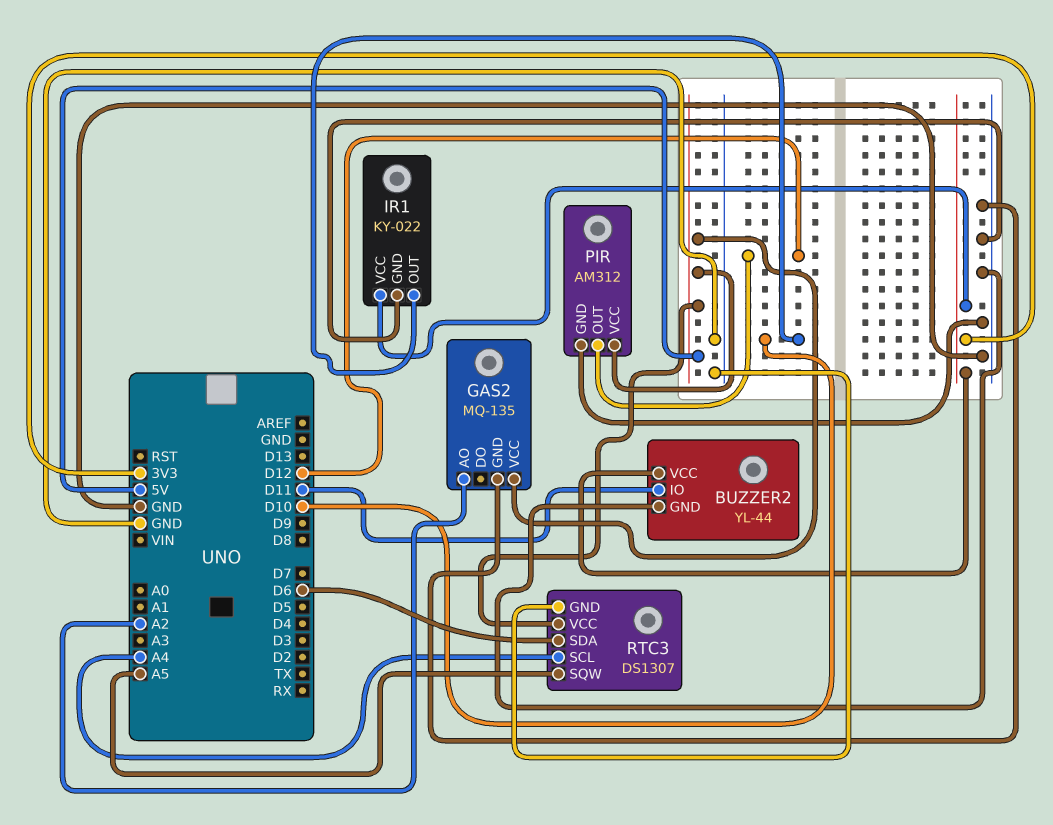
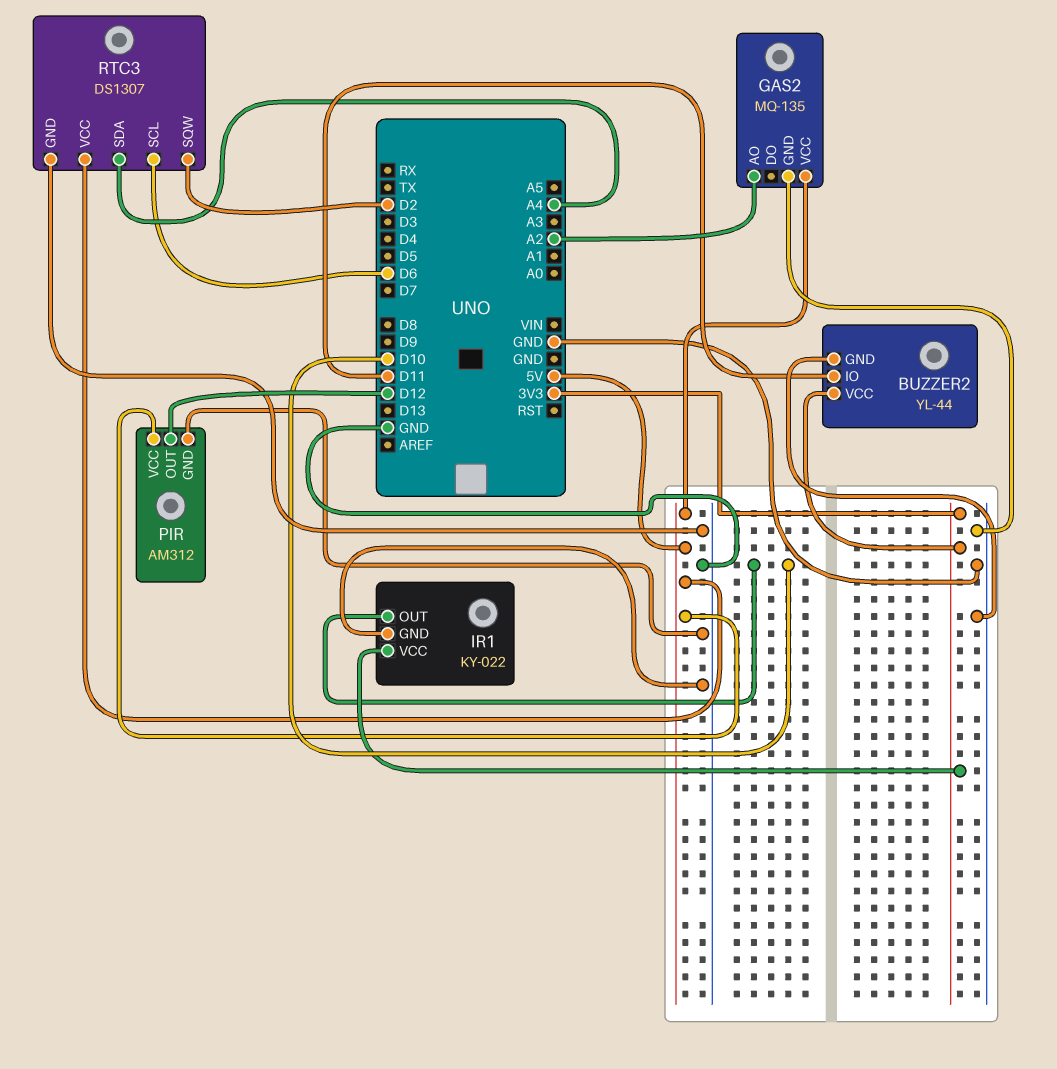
RTC3 pin SCL: A4 -> D6
RTC3 pin SDA: D6 -> A4
RTC3 pin SQW: A5 -> D2

